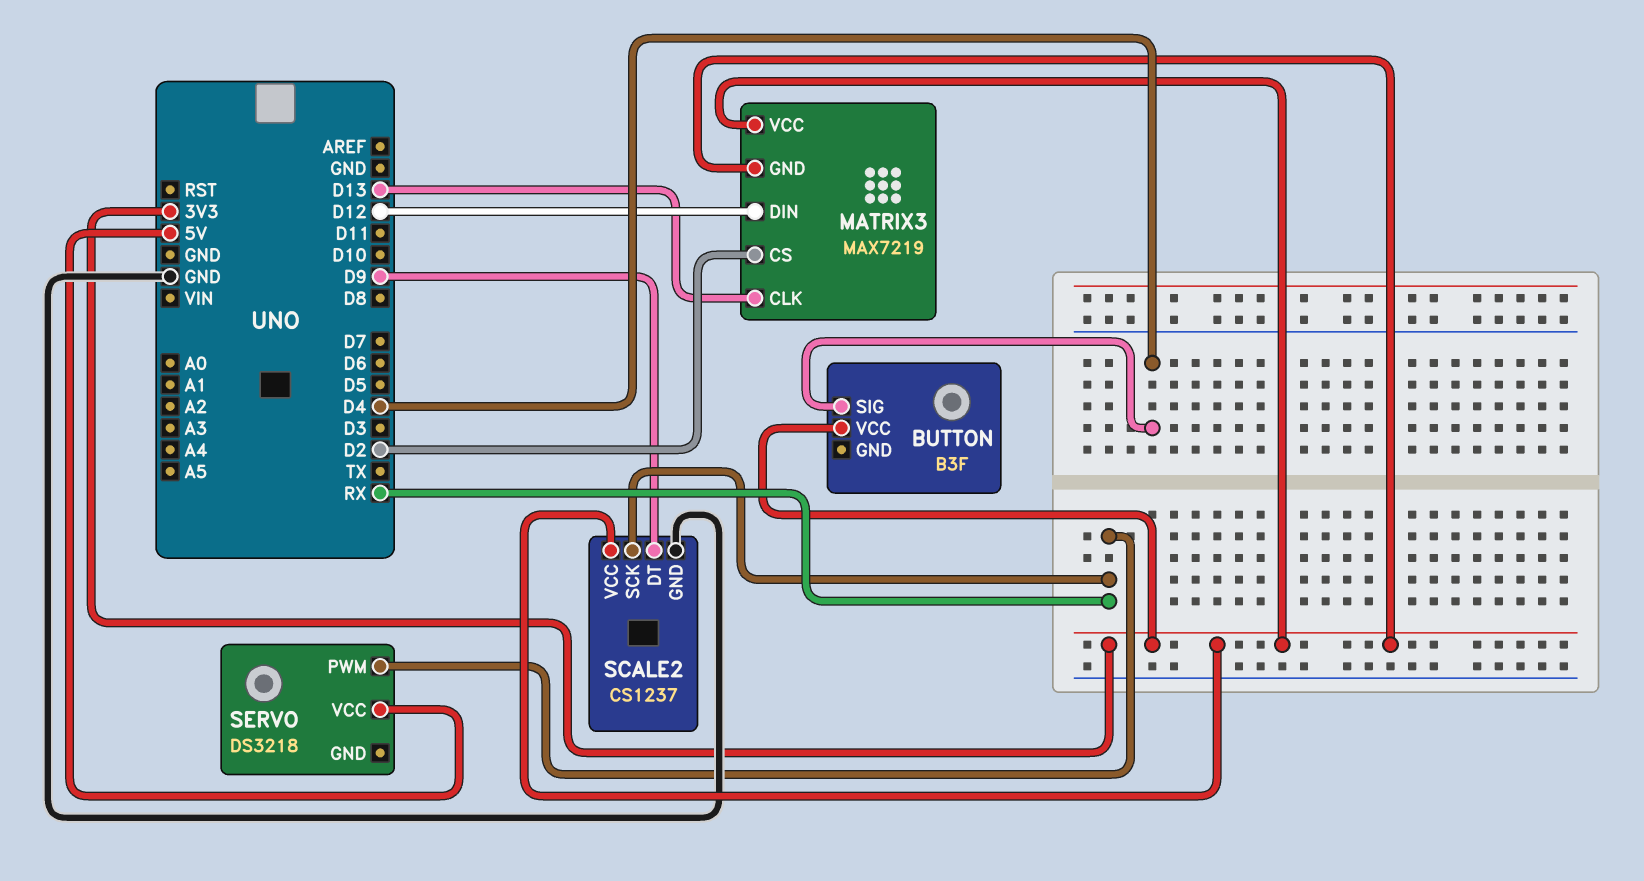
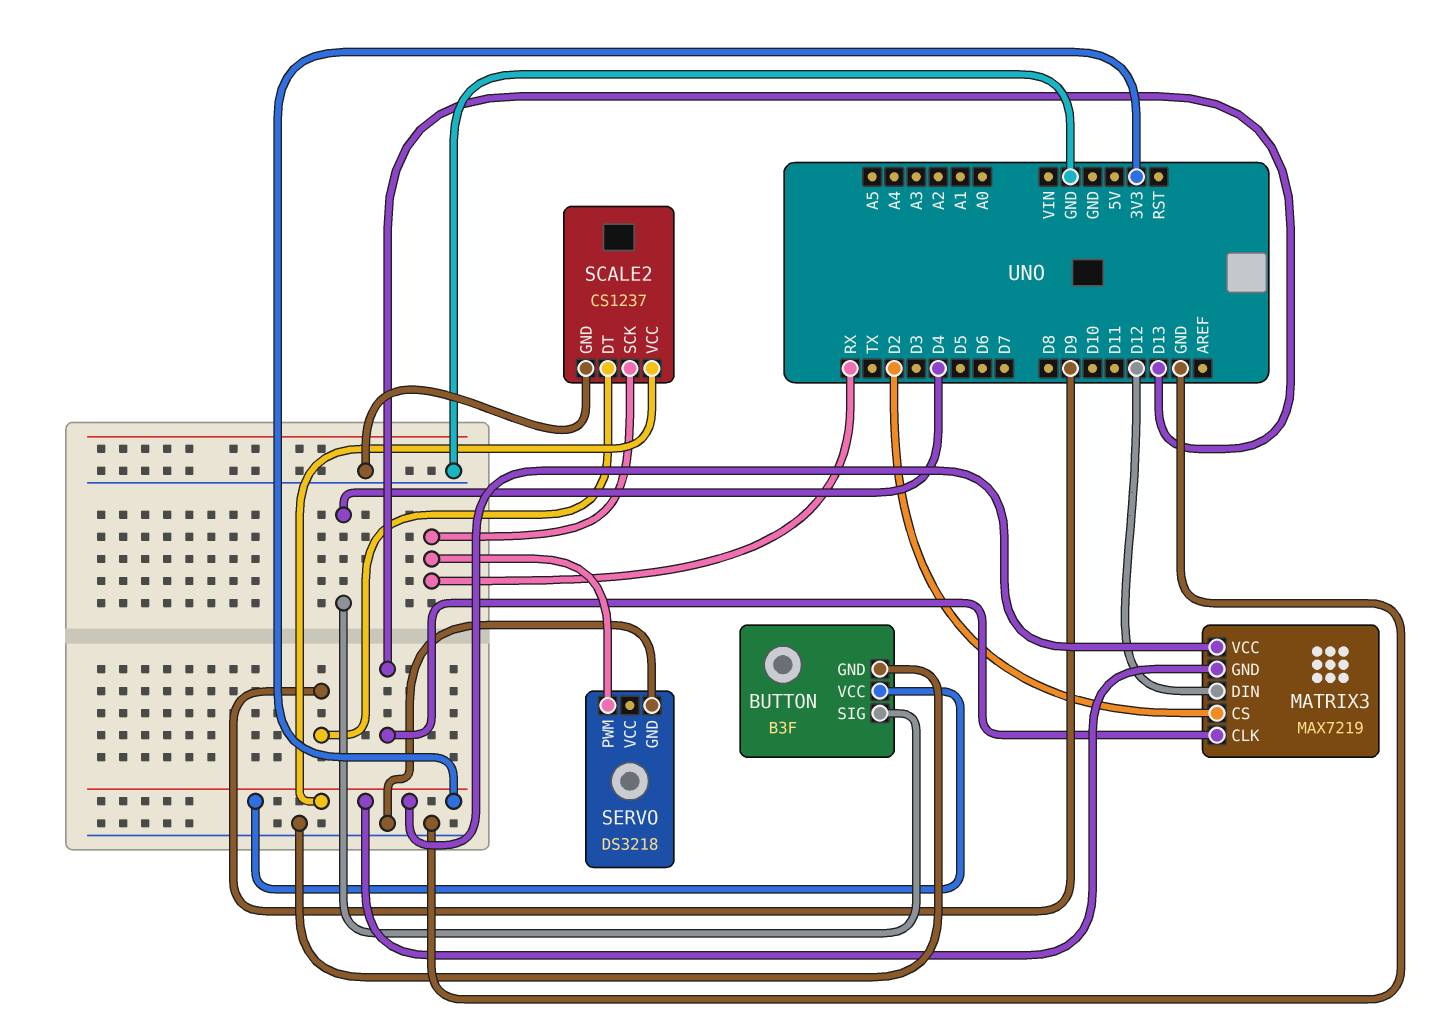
BUTTON pin GND: none -> GND
SERVO pin GND: none -> GND
SERVO pin VCC: 5V -> none

